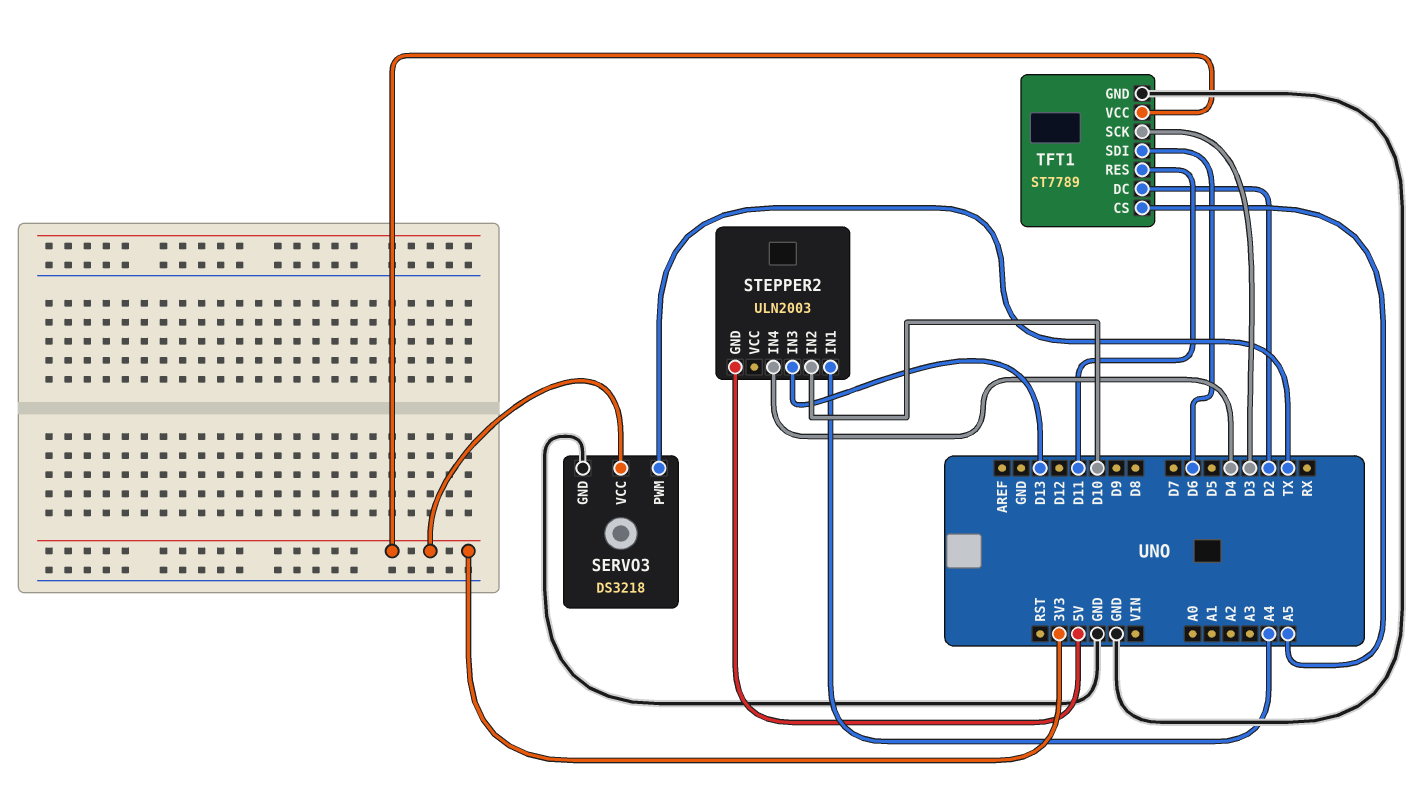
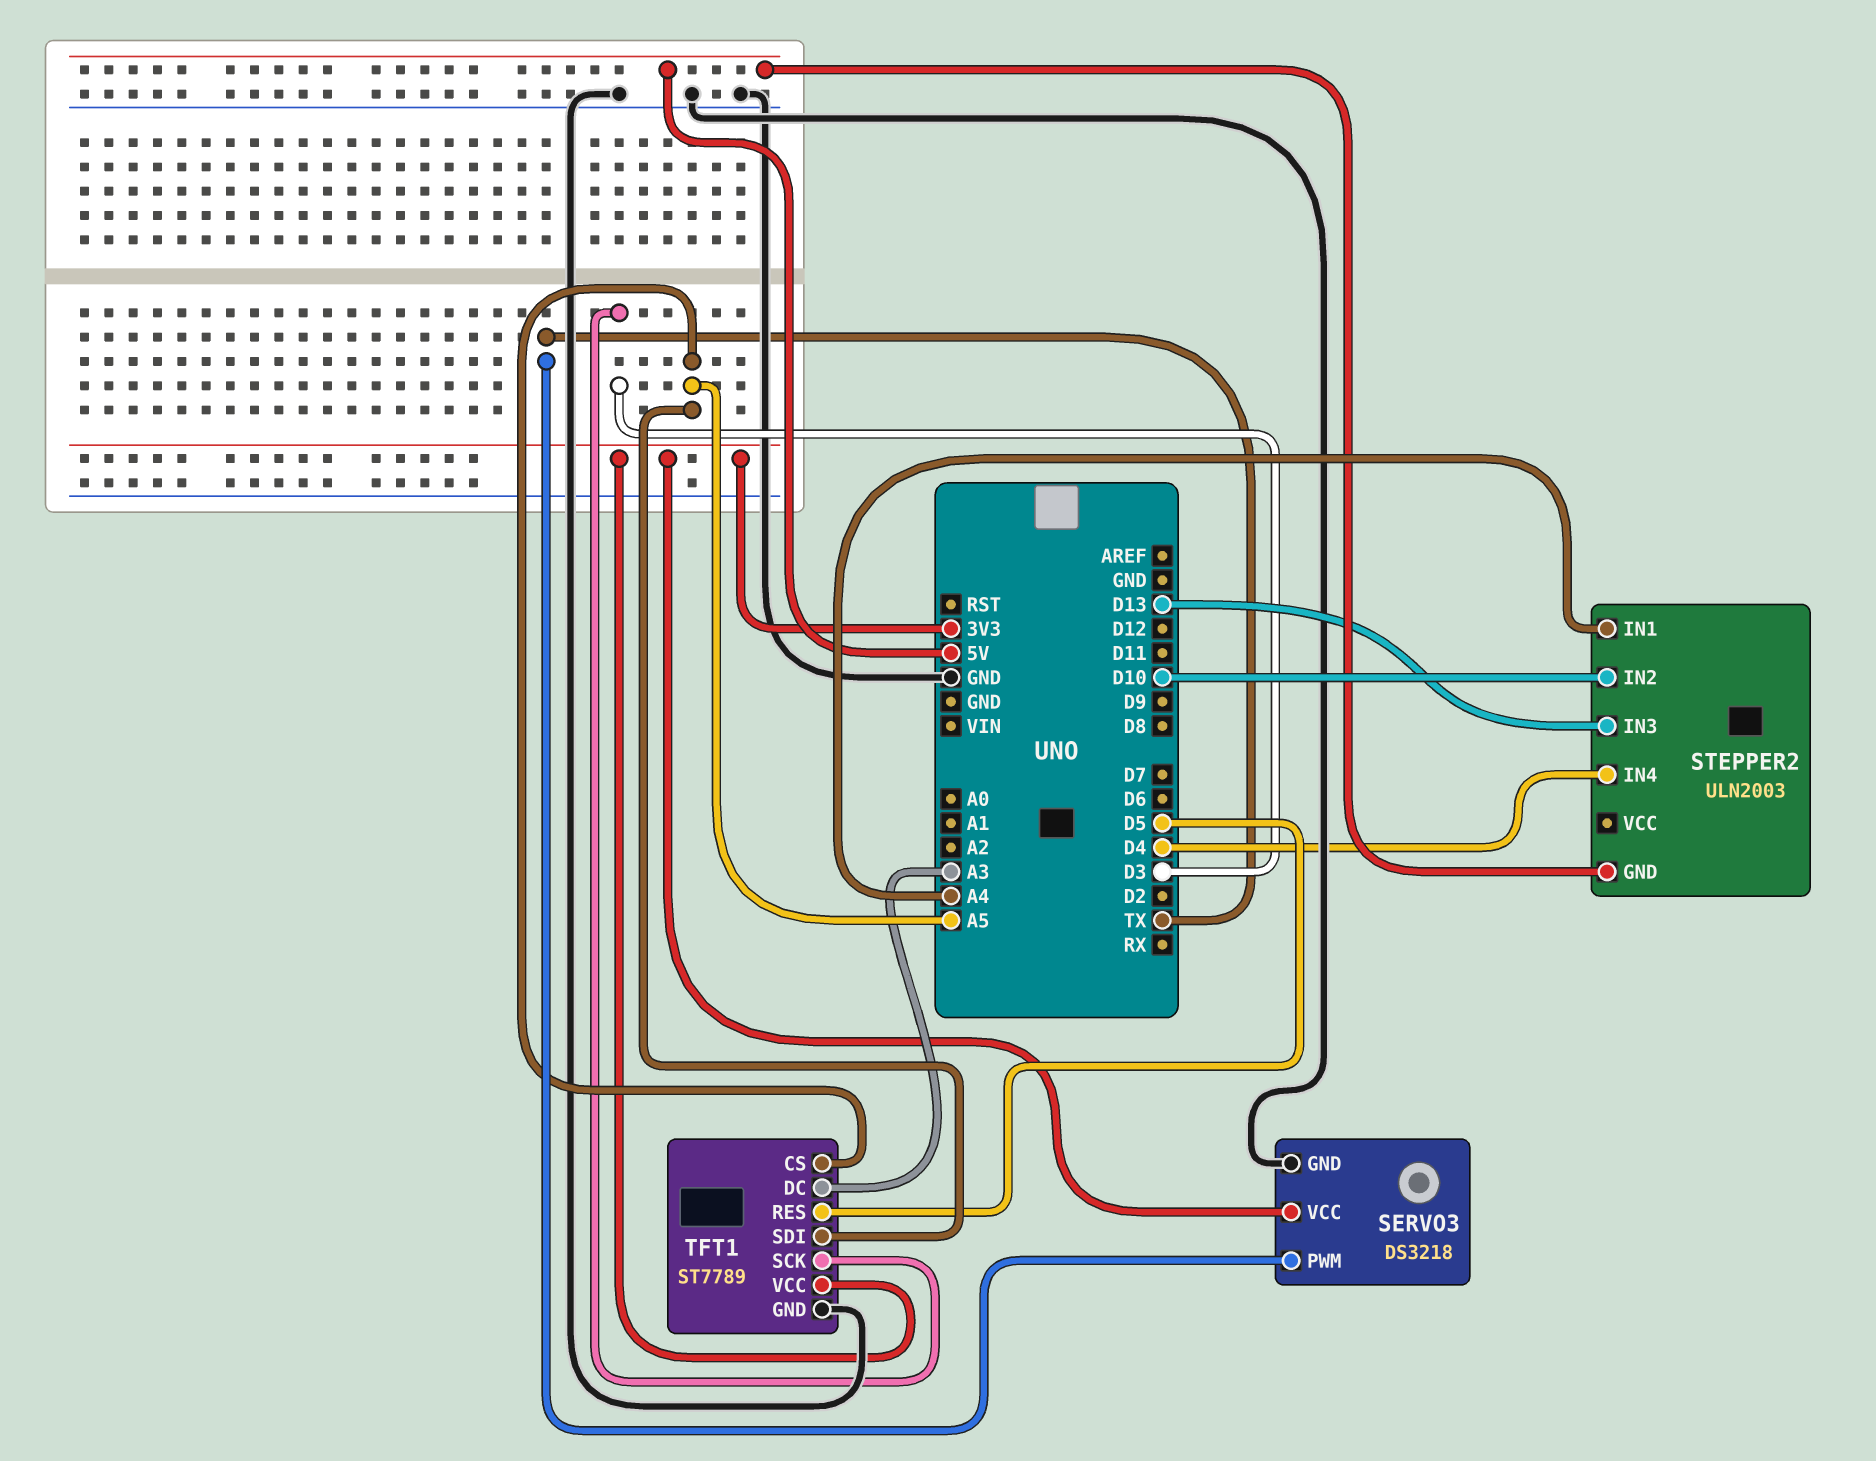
TFT1 pin DC: D2 -> A3
TFT1 pin RES: D11 -> D5
TFT1 pin SDI: D6 -> A5

